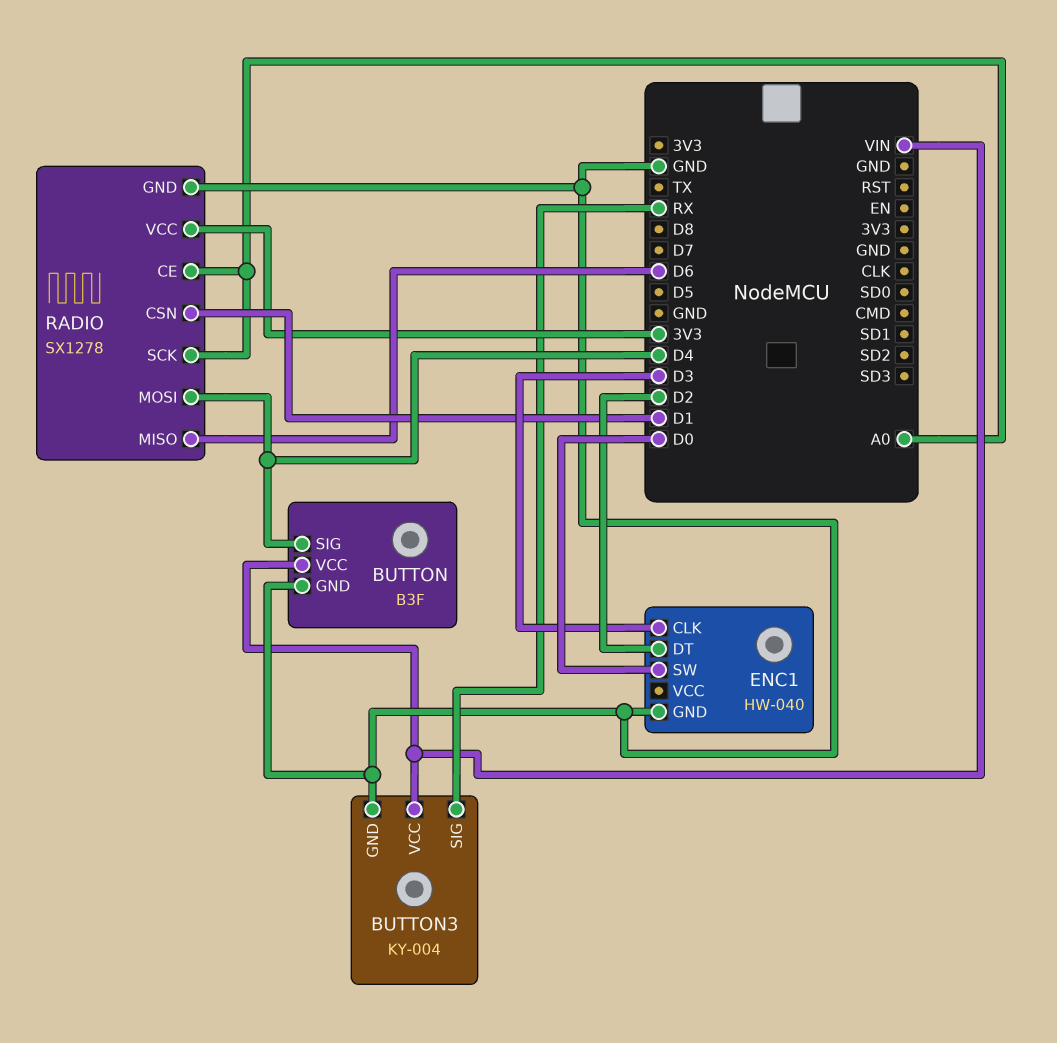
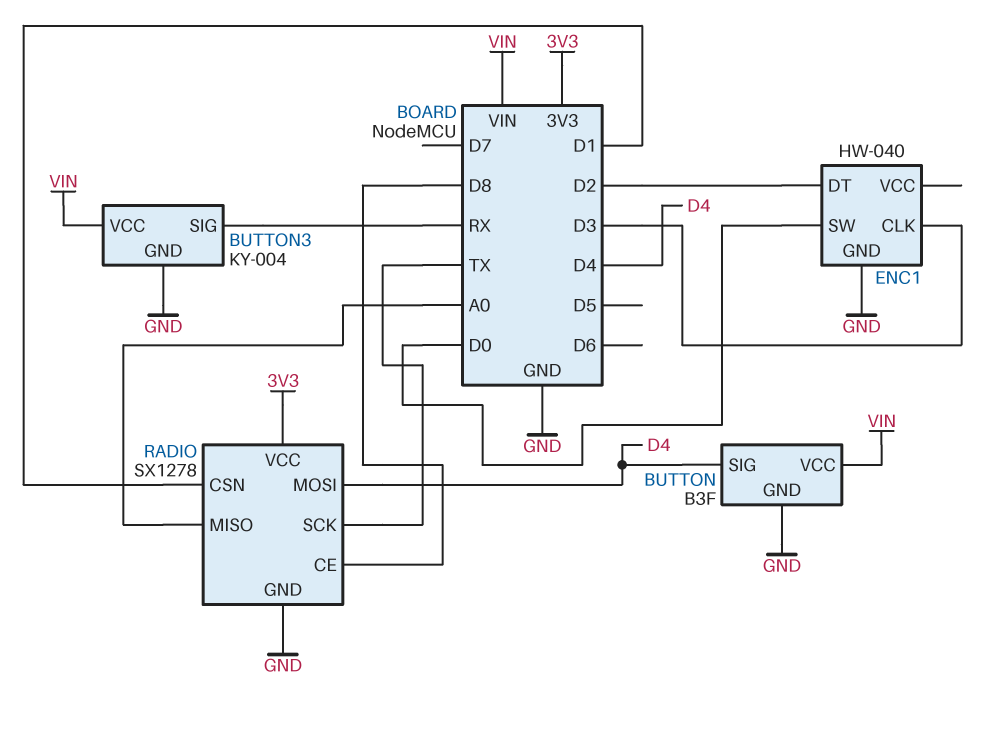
RADIO pin CE: A0 -> D8
RADIO pin MISO: D6 -> A0
RADIO pin SCK: A0 -> TX

